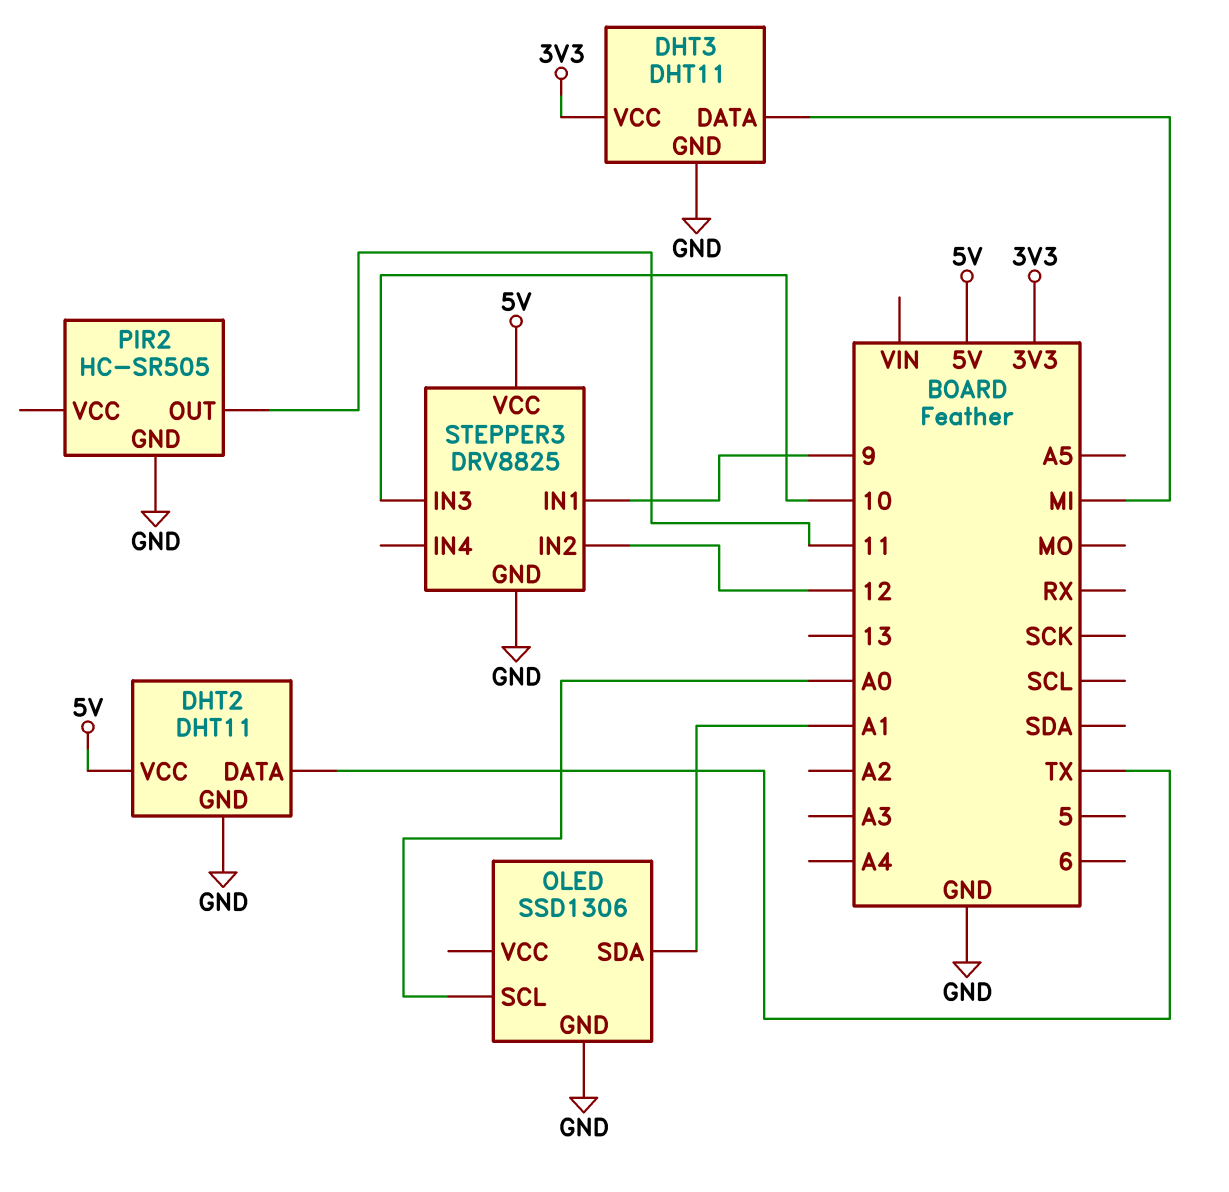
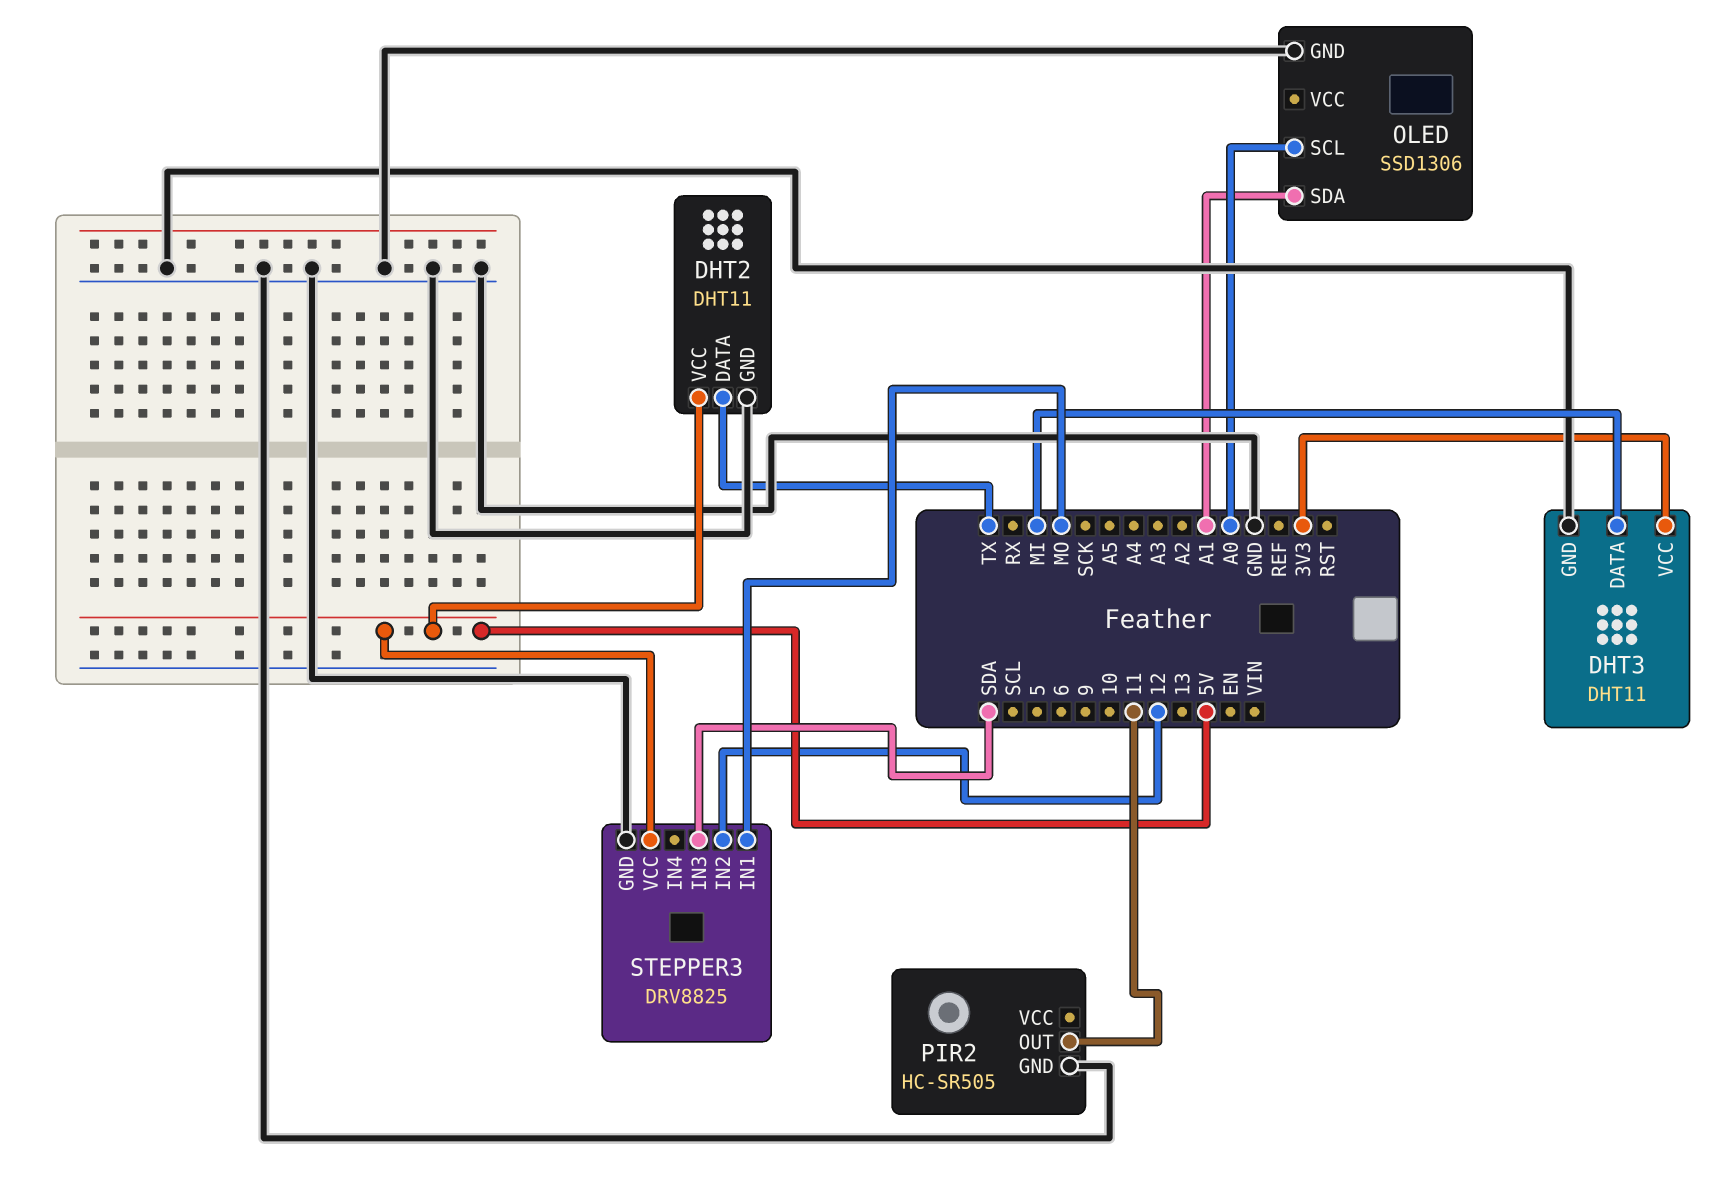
STEPPER3 pin IN1: 9 -> MO
STEPPER3 pin IN3: 10 -> SDA

